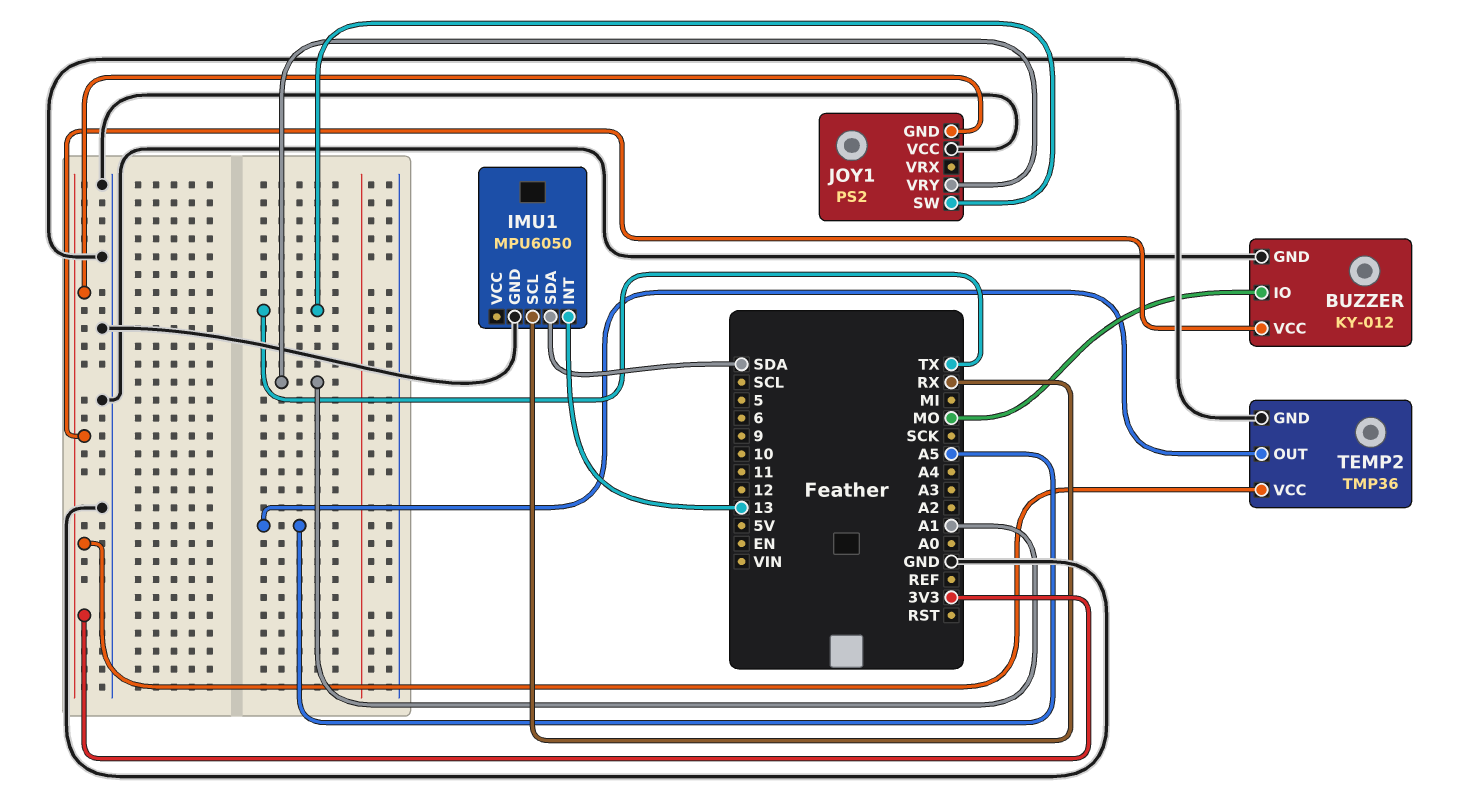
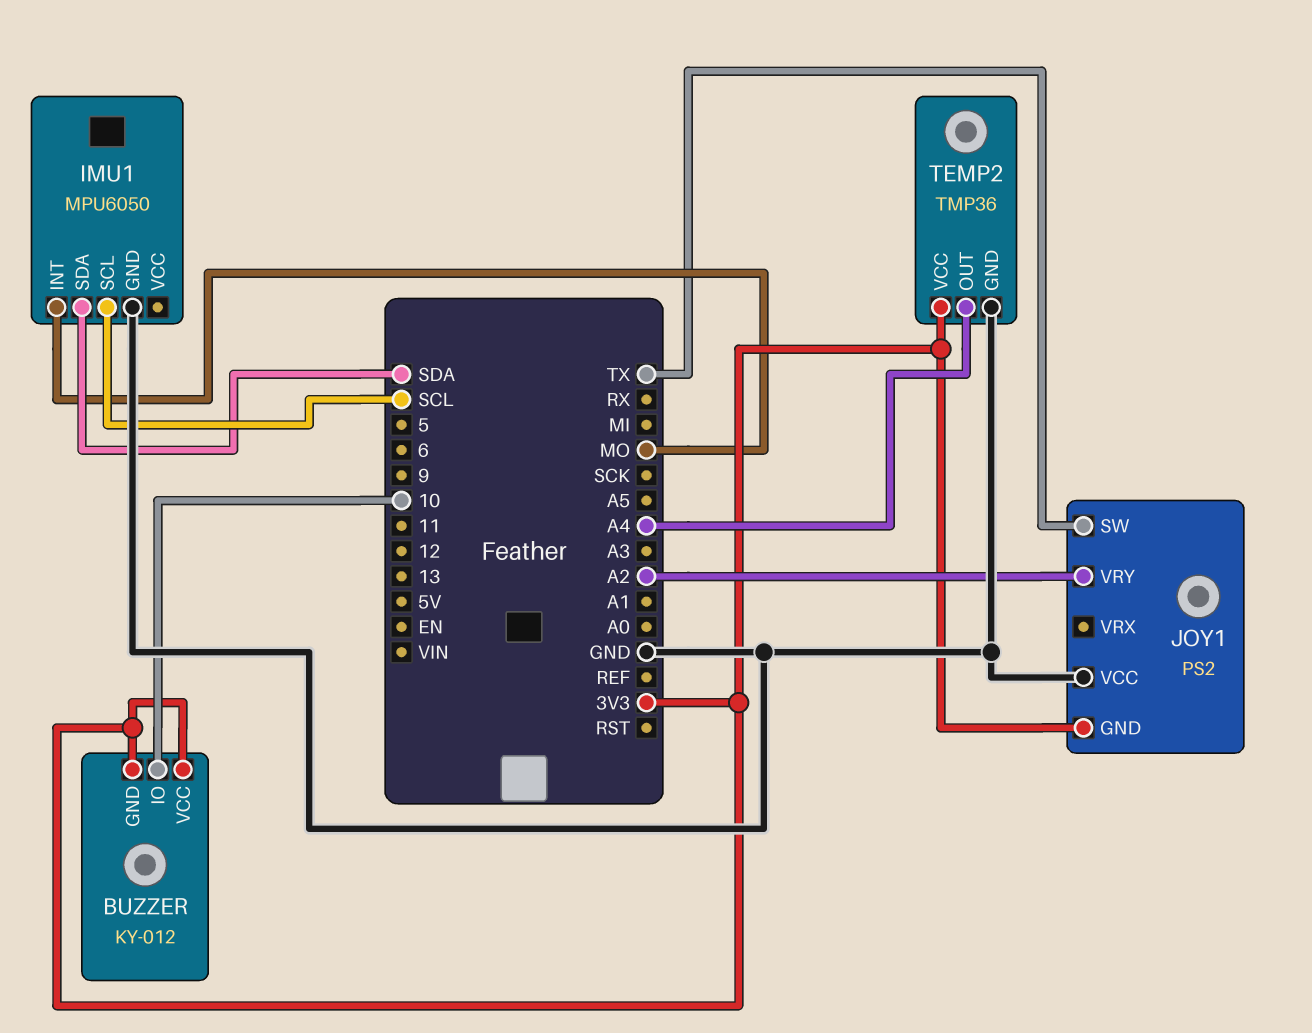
BUZZER pin GND: GND -> 3V3
BUZZER pin IO: MO -> 10
IMU1 pin INT: 13 -> MO
IMU1 pin SCL: RX -> SCL
JOY1 pin VRY: A1 -> A2
TEMP2 pin OUT: A5 -> A4

